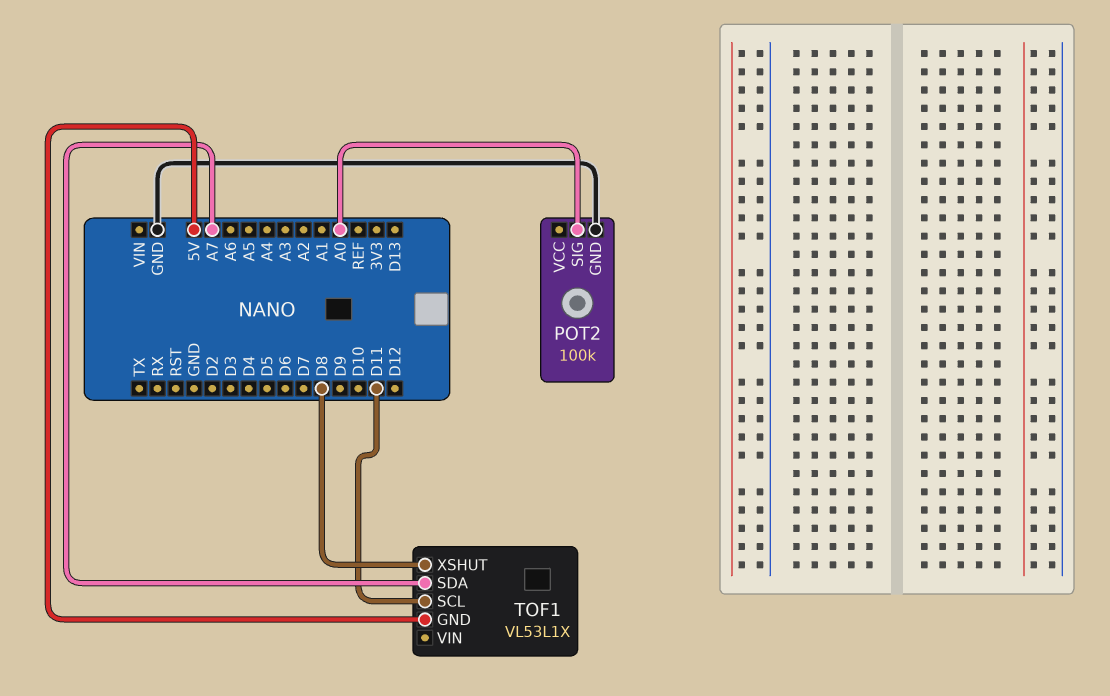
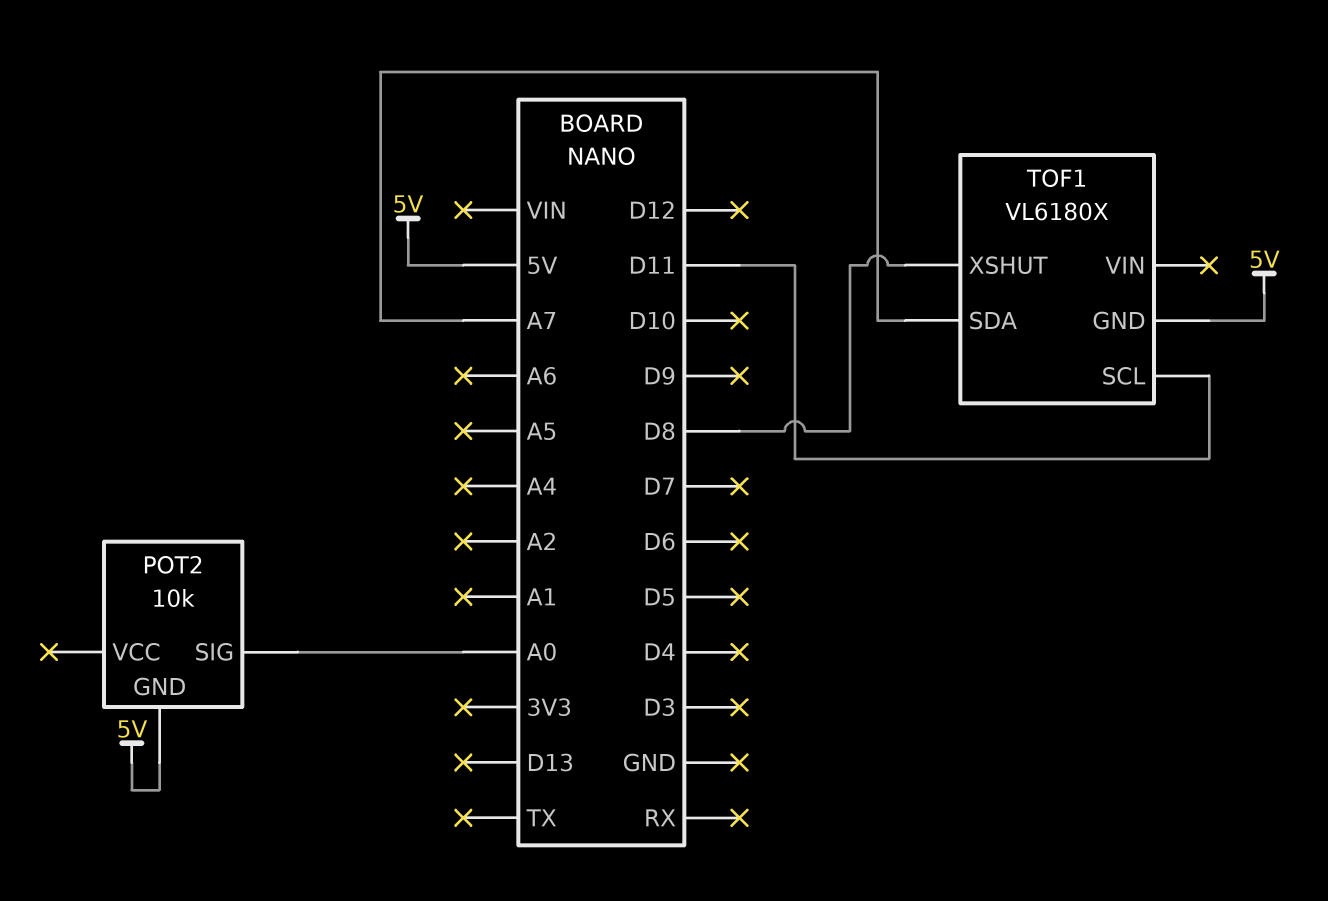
POT2: 100k -> 10k
POT2 pin GND: GND -> 5V
TOF1: VL53L1X -> VL6180X

